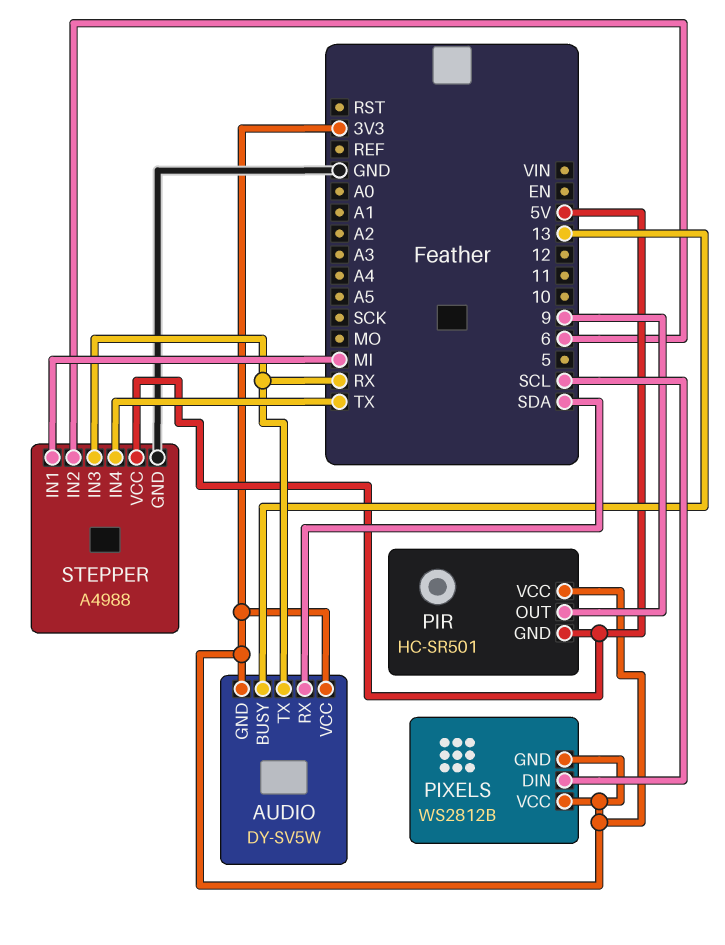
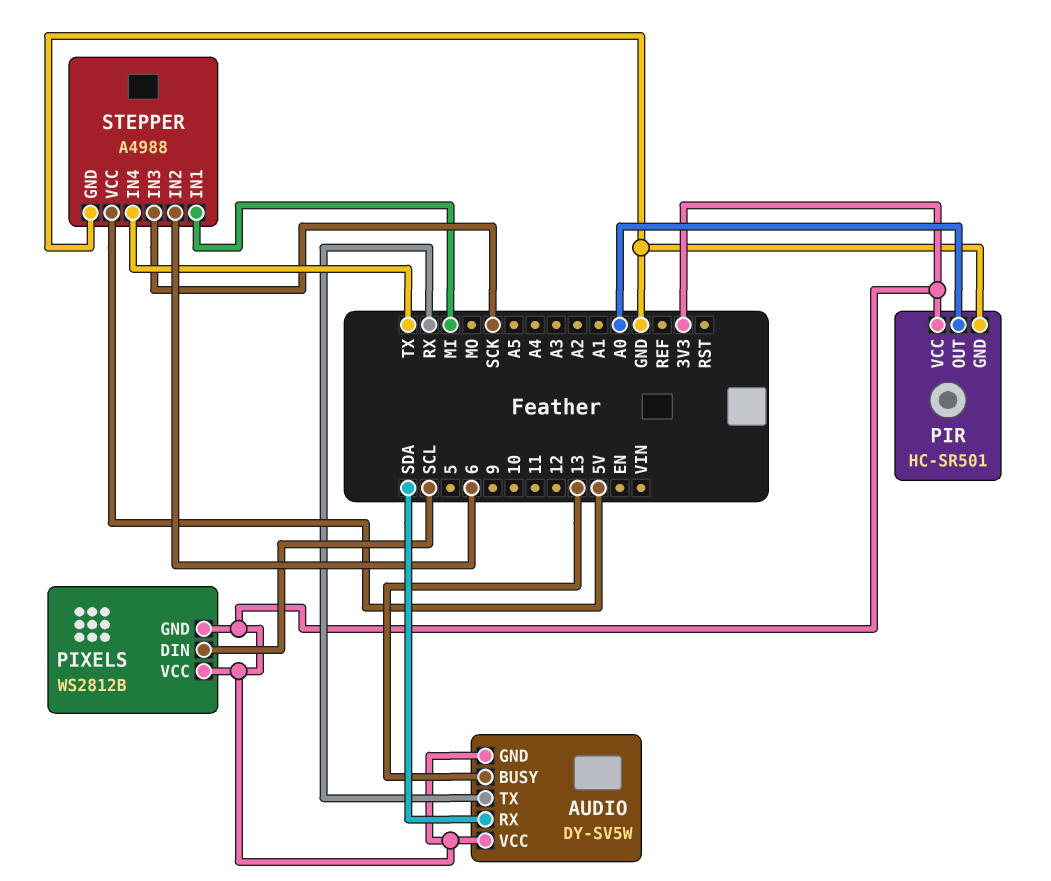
PIR pin GND: 5V -> GND
PIR pin OUT: 9 -> A0
STEPPER pin IN3: RX -> SCK

